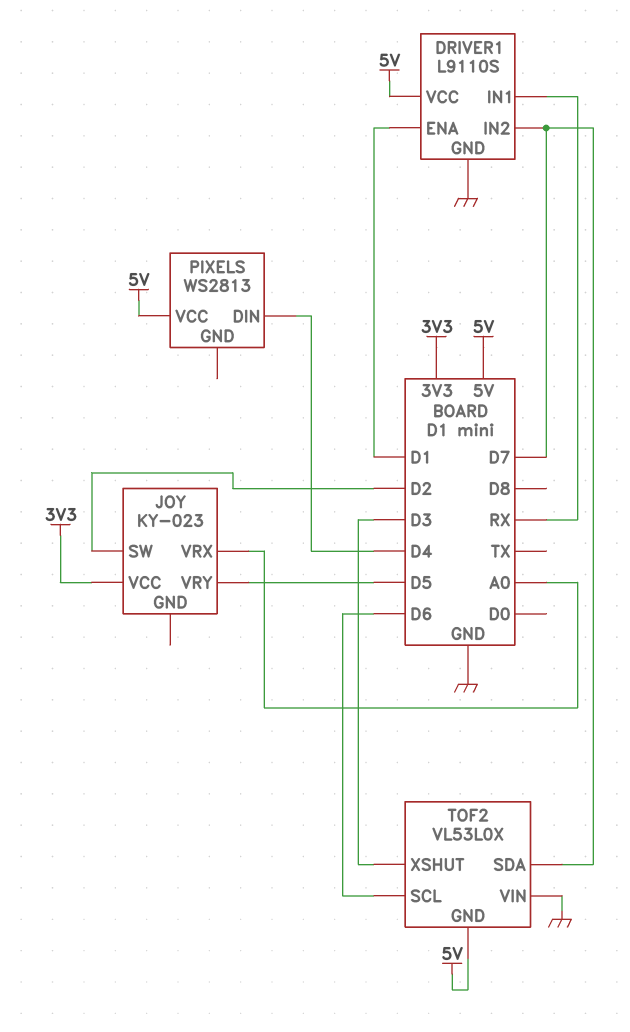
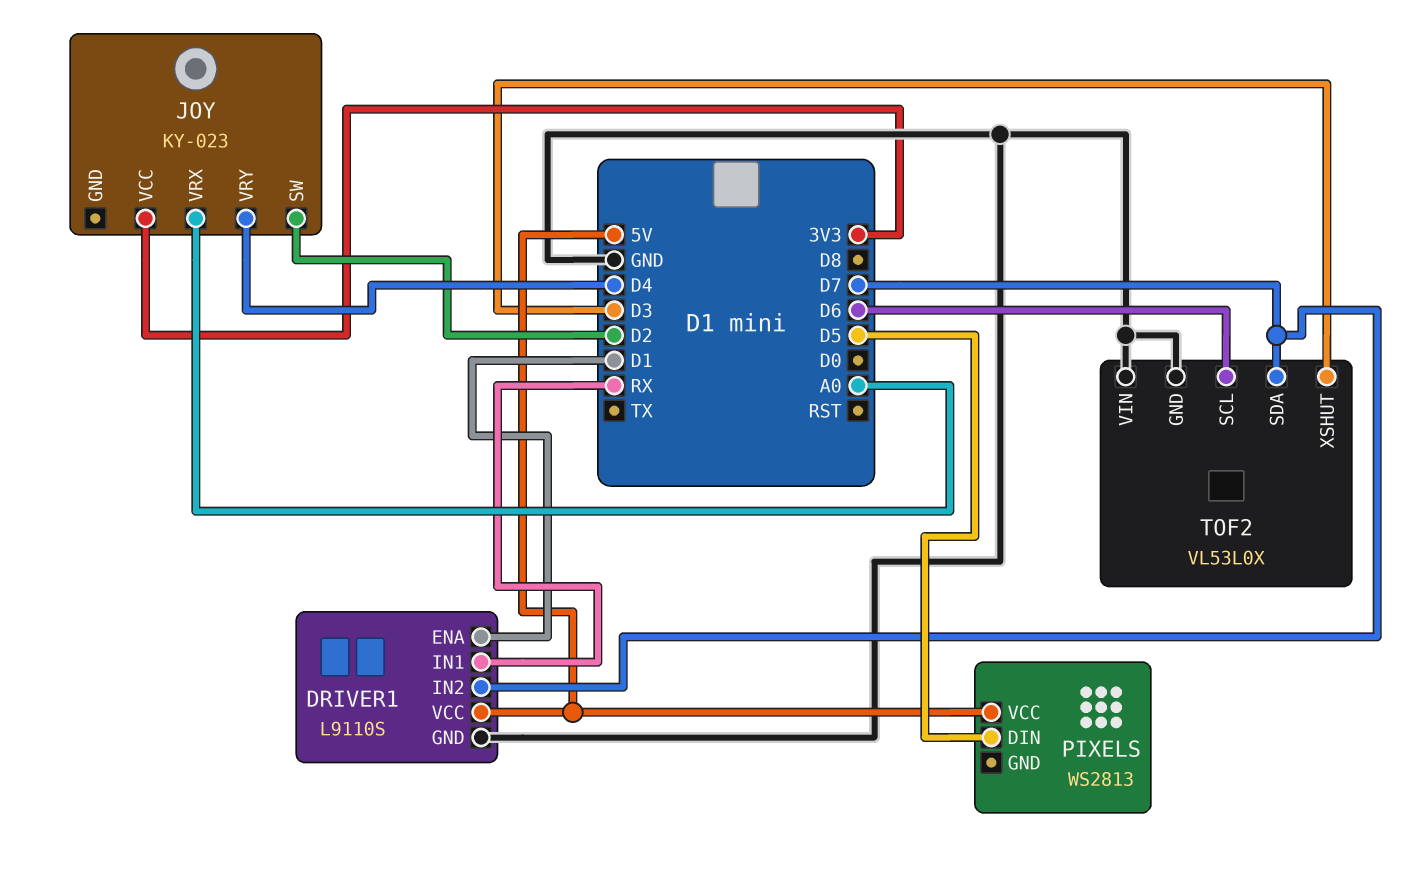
JOY pin VRY: D5 -> D4
PIXELS pin DIN: D4 -> D5
TOF2 pin GND: 5V -> GND

